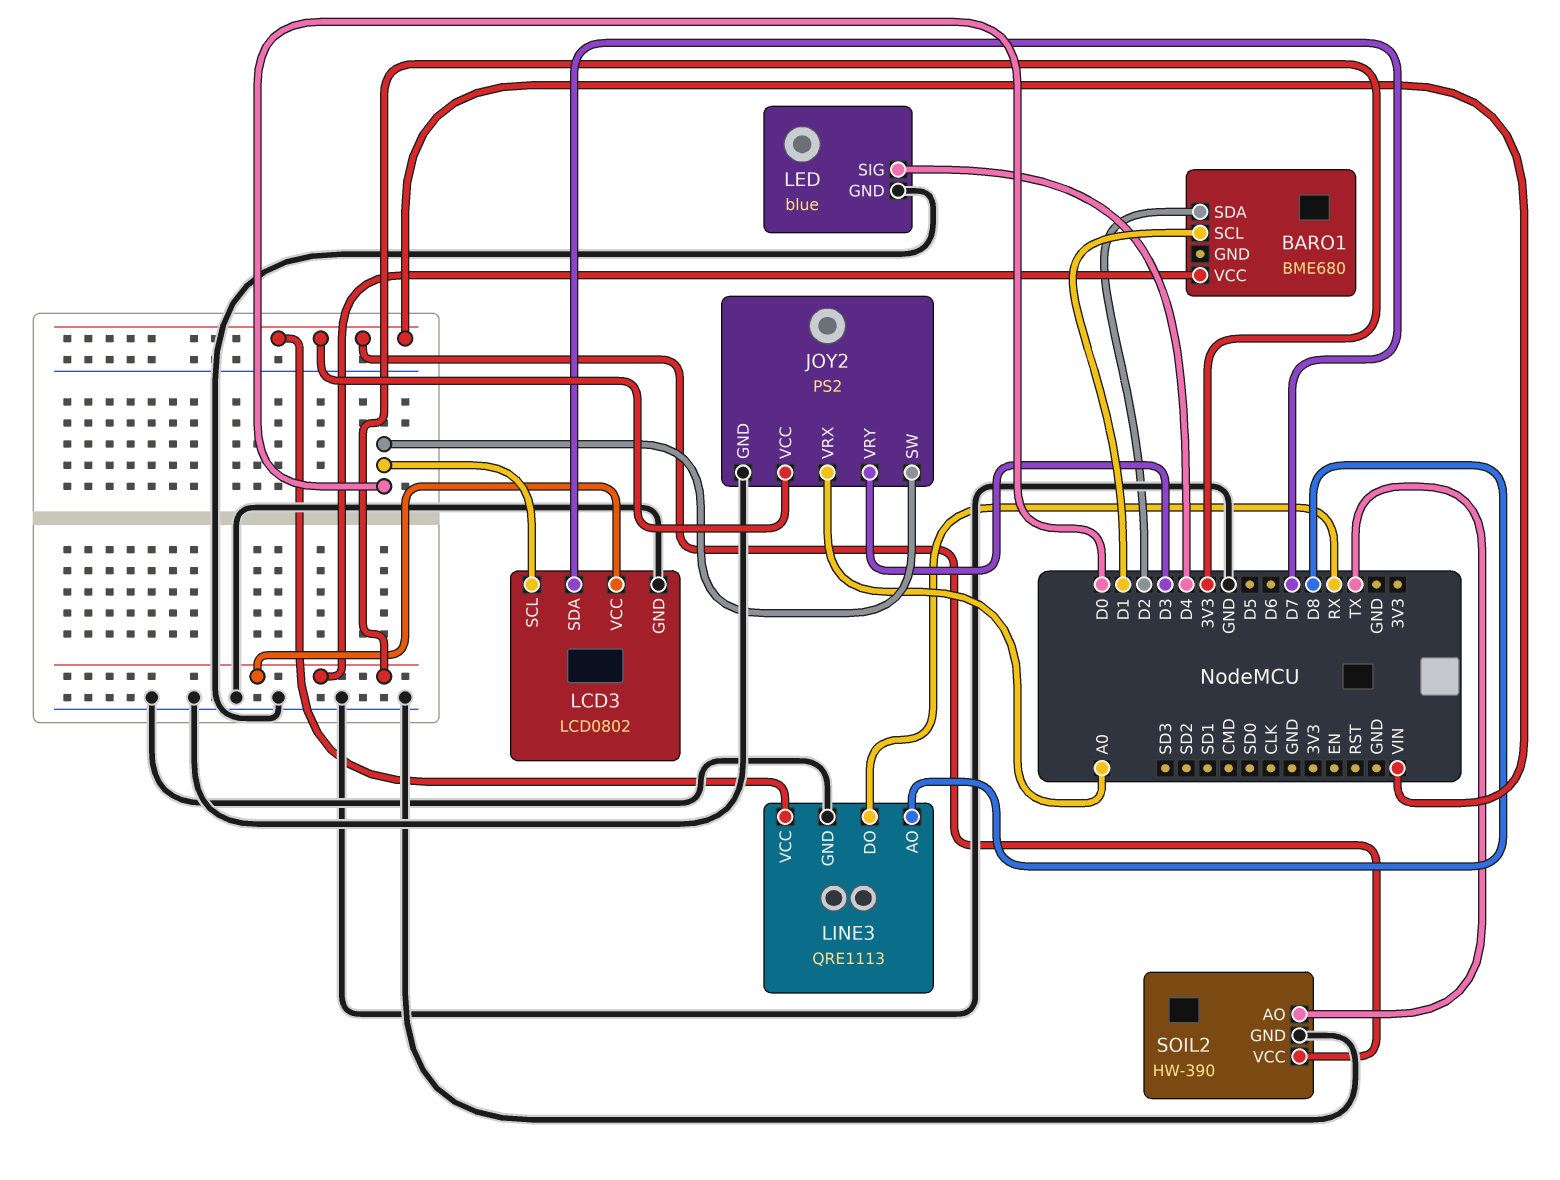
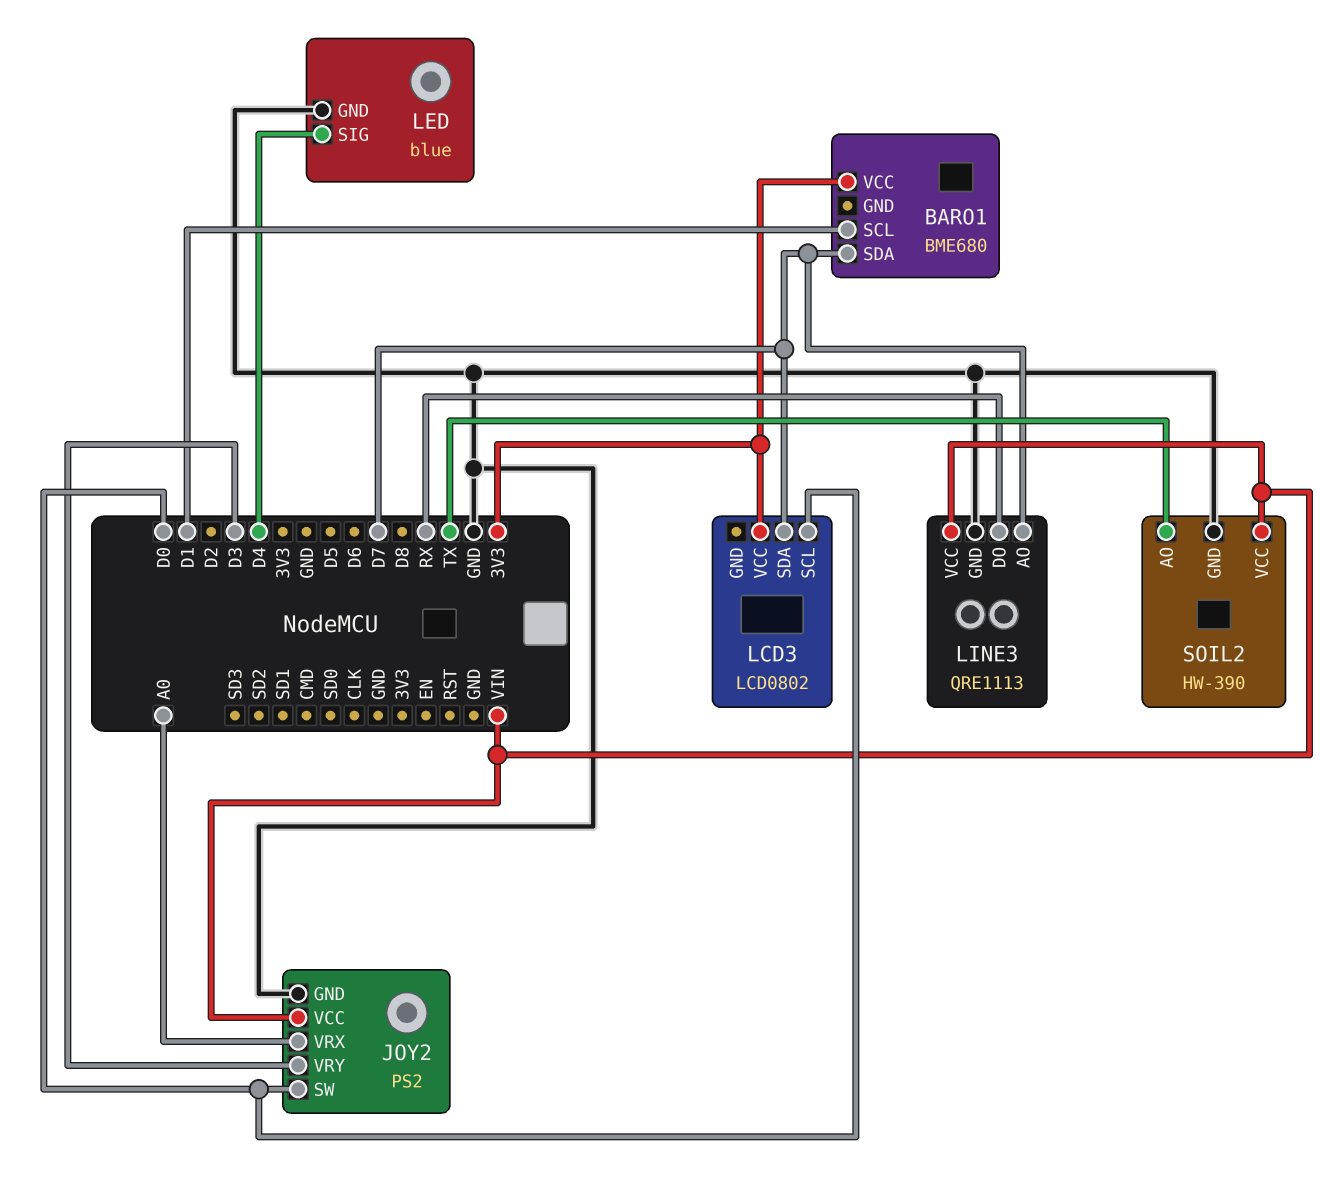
BARO1 pin SDA: D2 -> D7
LCD3 pin GND: GND -> none
LINE3 pin AO: D8 -> D7

